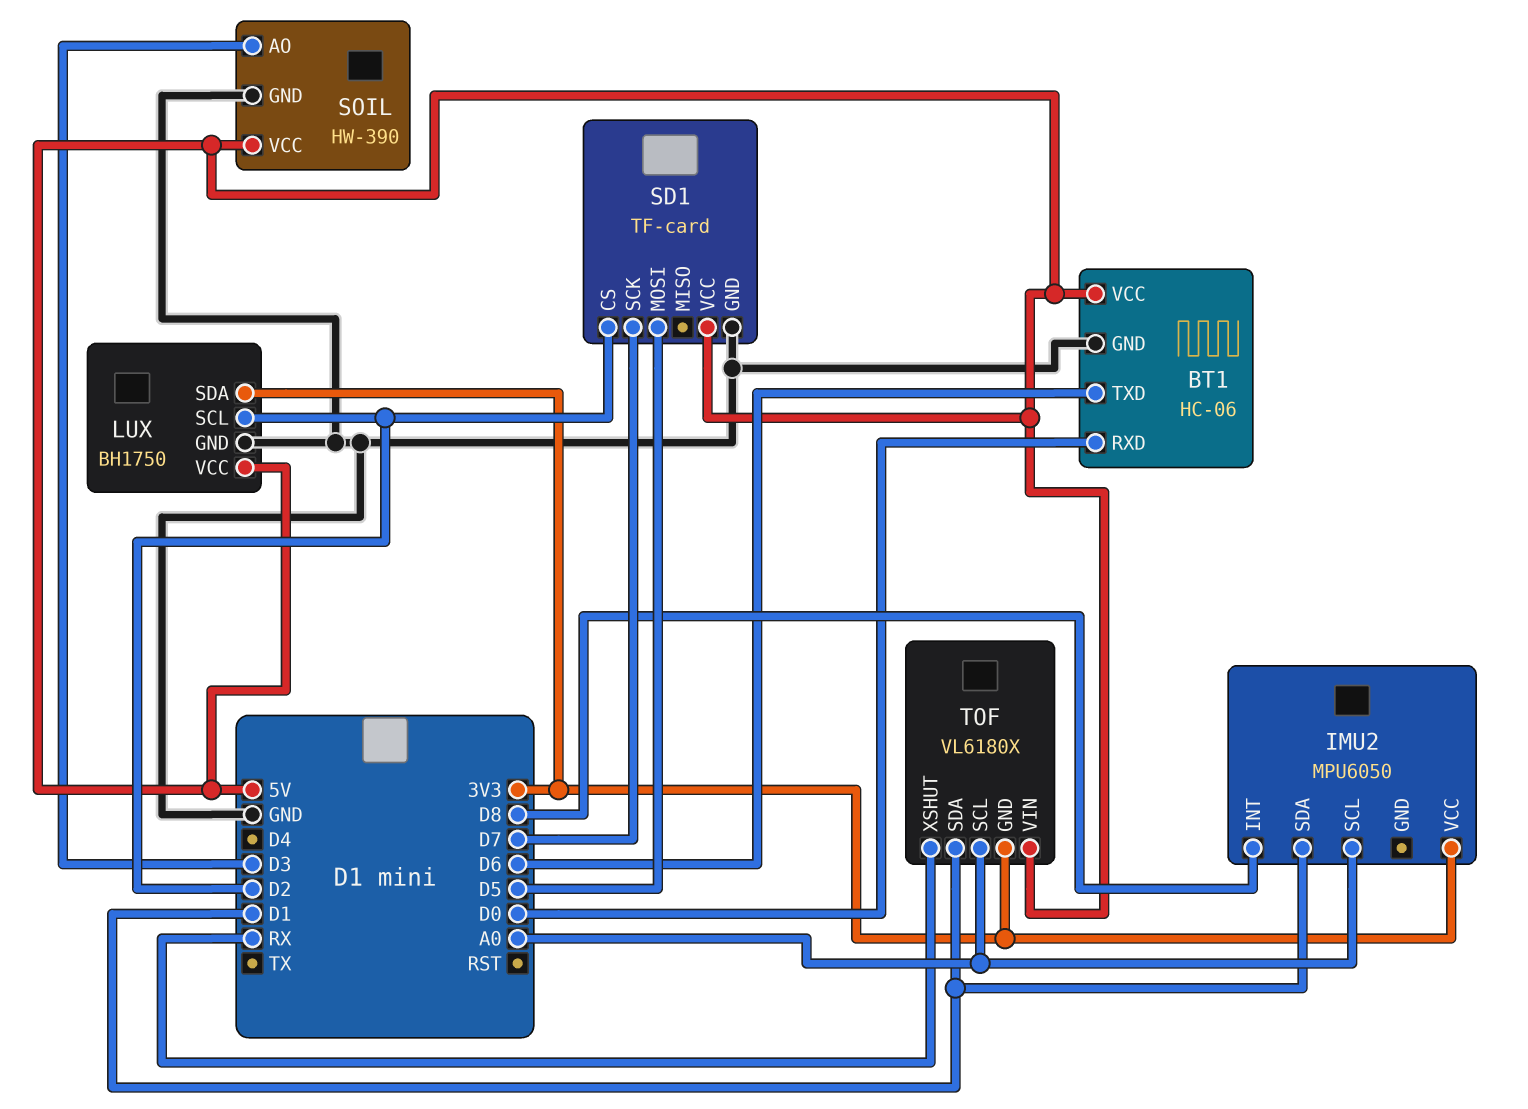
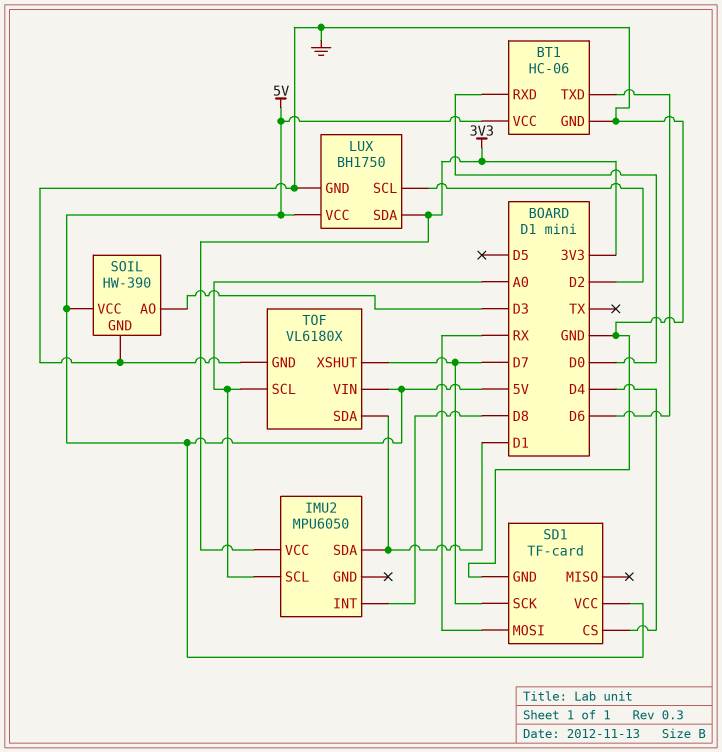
SD1 pin CS: D2 -> D4
SD1 pin MOSI: D5 -> RX
TOF pin GND: 3V3 -> GND
TOF pin XSHUT: RX -> D7

